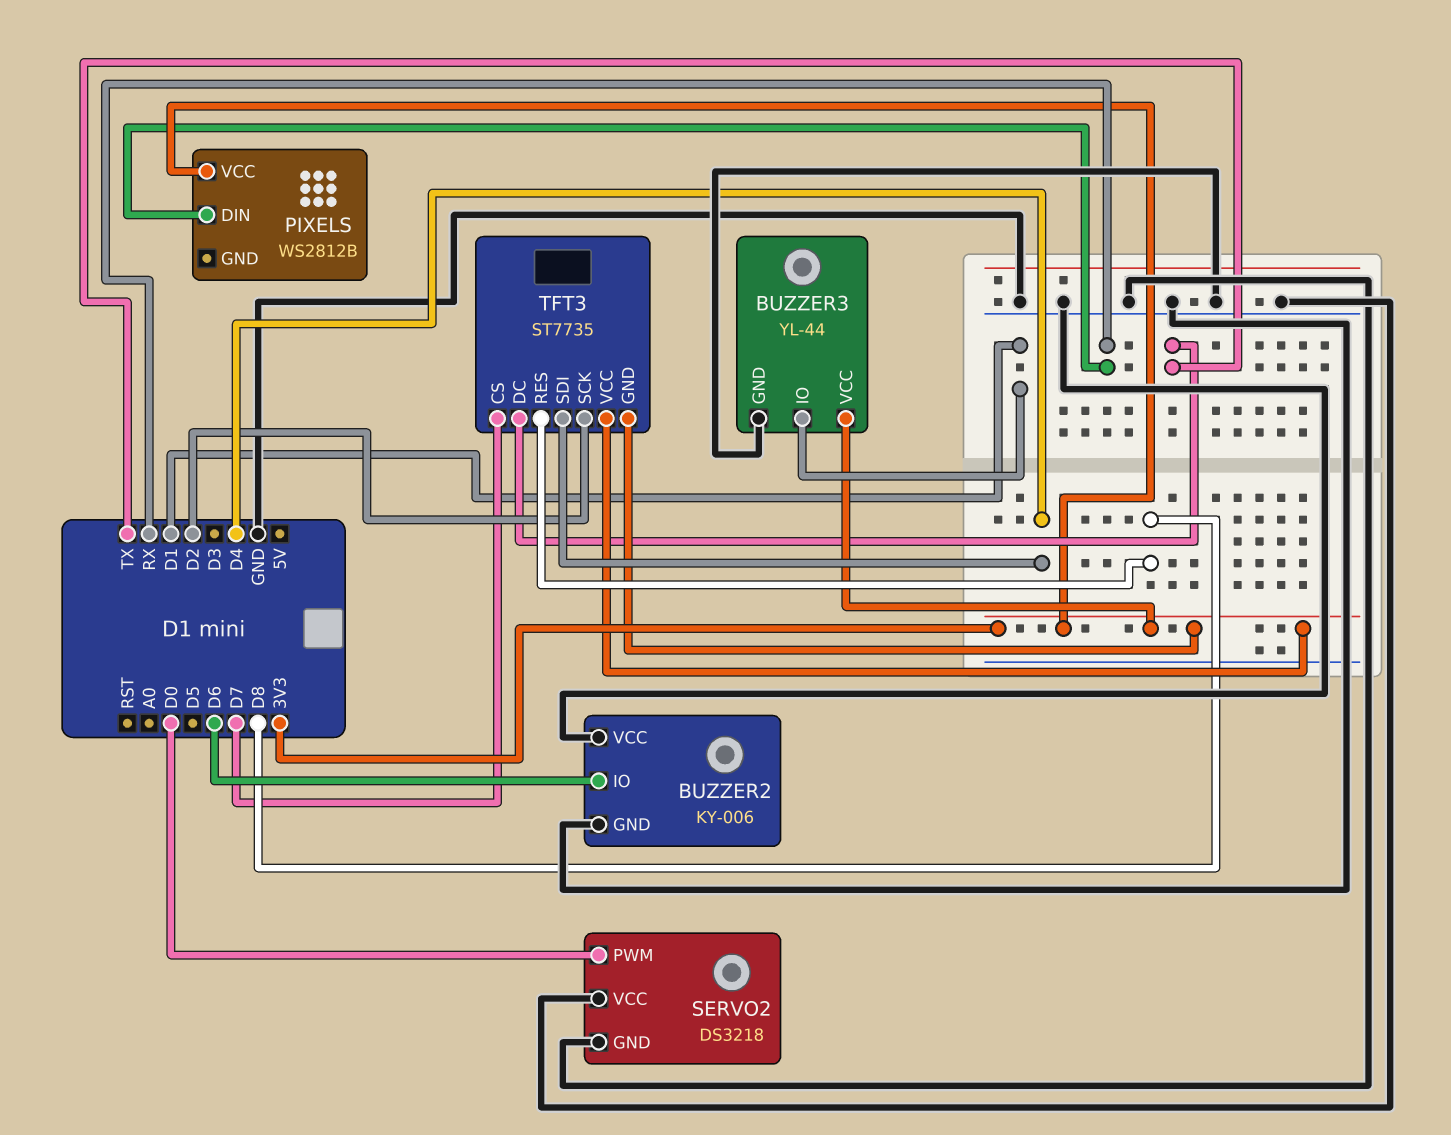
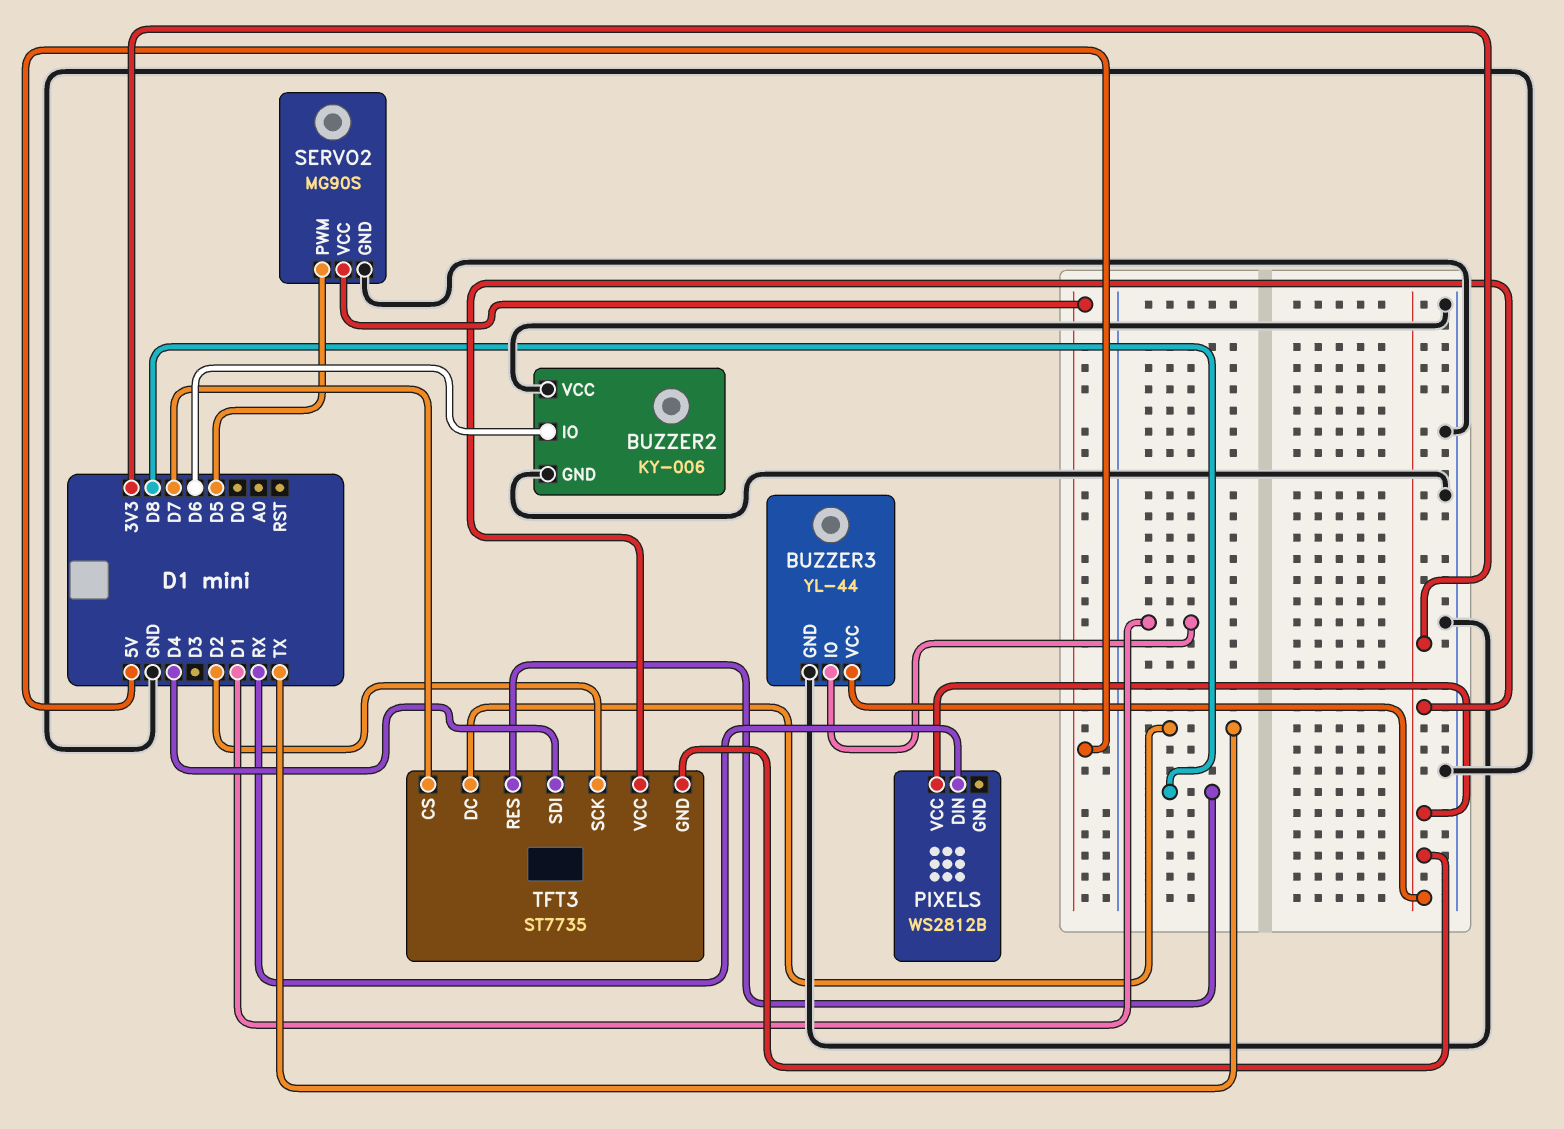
SERVO2: DS3218 -> MG90S
SERVO2 pin PWM: D0 -> D5
SERVO2 pin VCC: GND -> 5V

